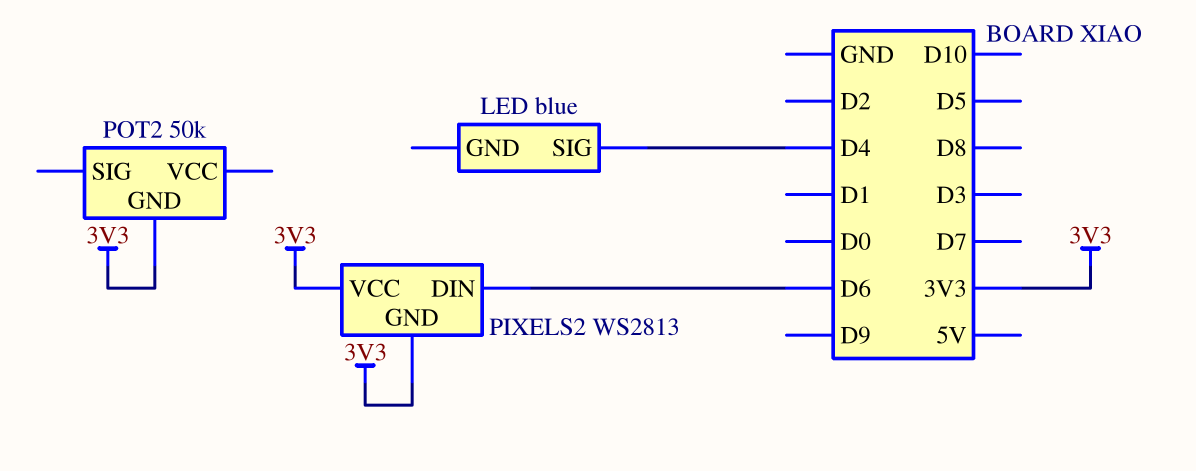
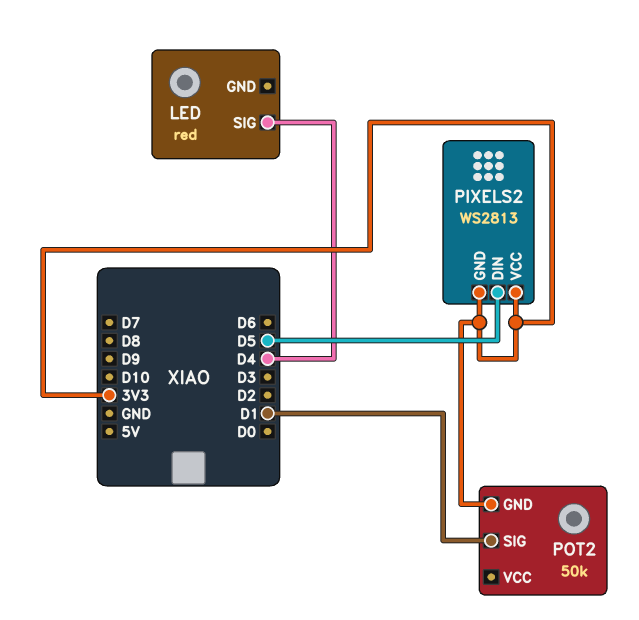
LED: blue -> red
PIXELS2 pin DIN: D6 -> D5
POT2 pin SIG: none -> D1

